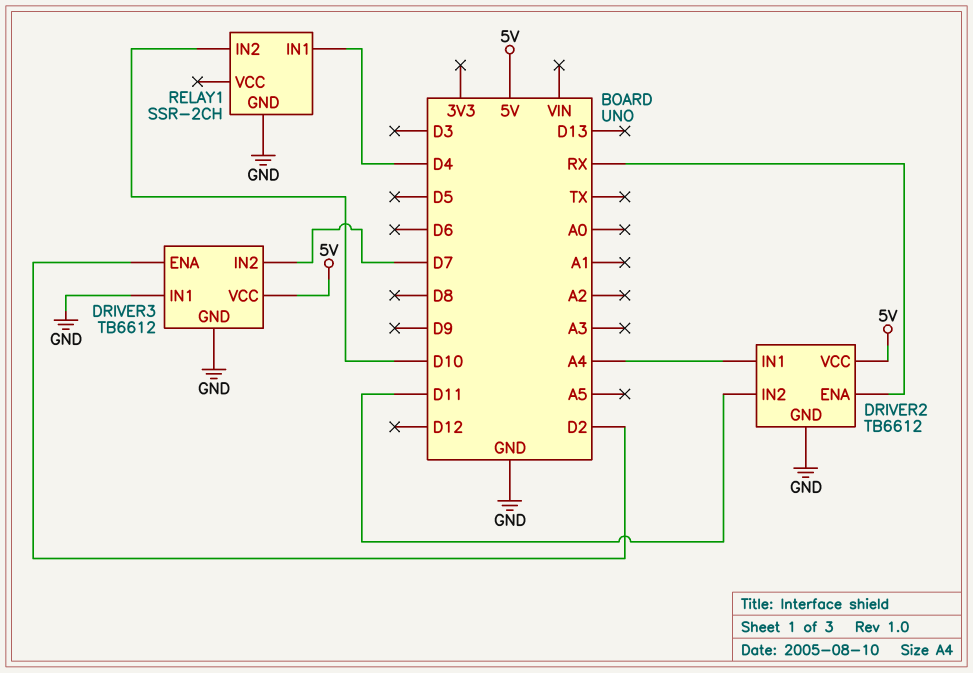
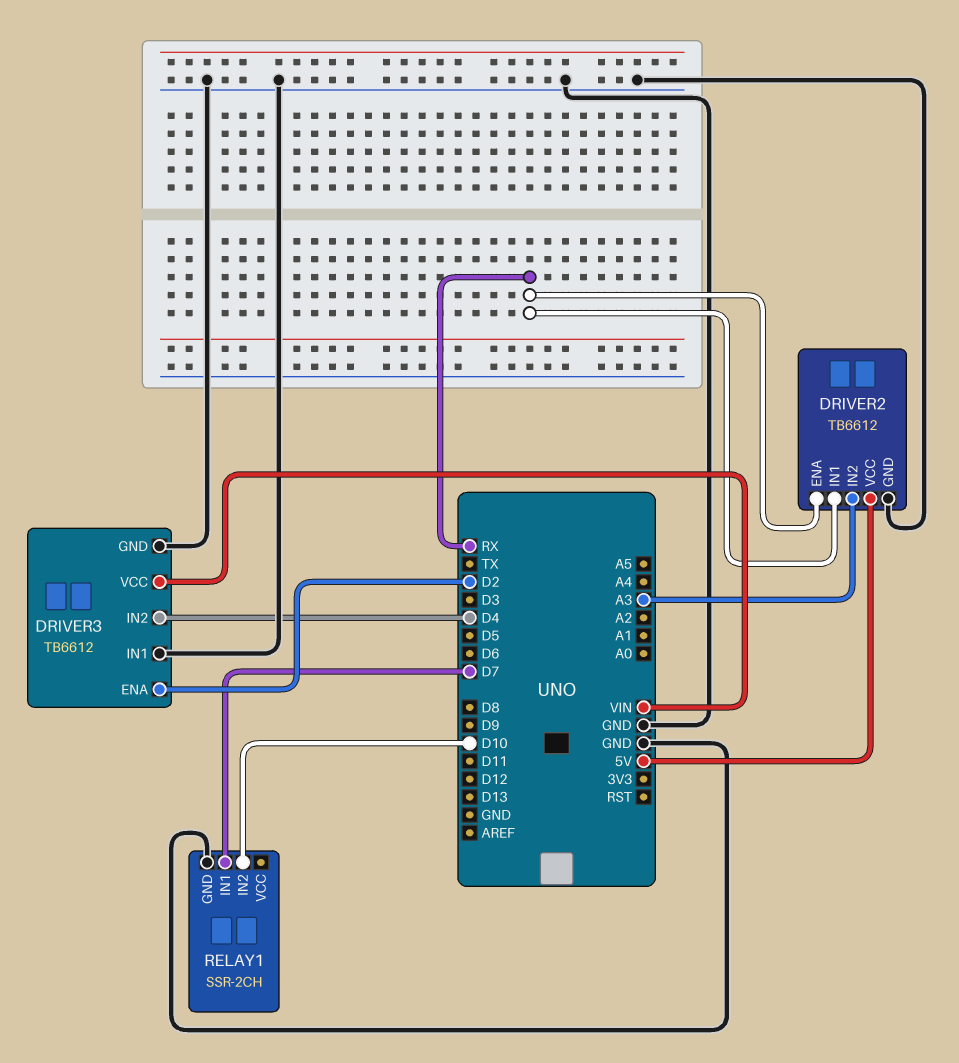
DRIVER2 pin IN1: A4 -> RX
DRIVER2 pin IN2: D11 -> A3
DRIVER3 pin IN2: D7 -> D4
DRIVER3 pin VCC: 5V -> VIN
RELAY1 pin IN1: D4 -> D7

